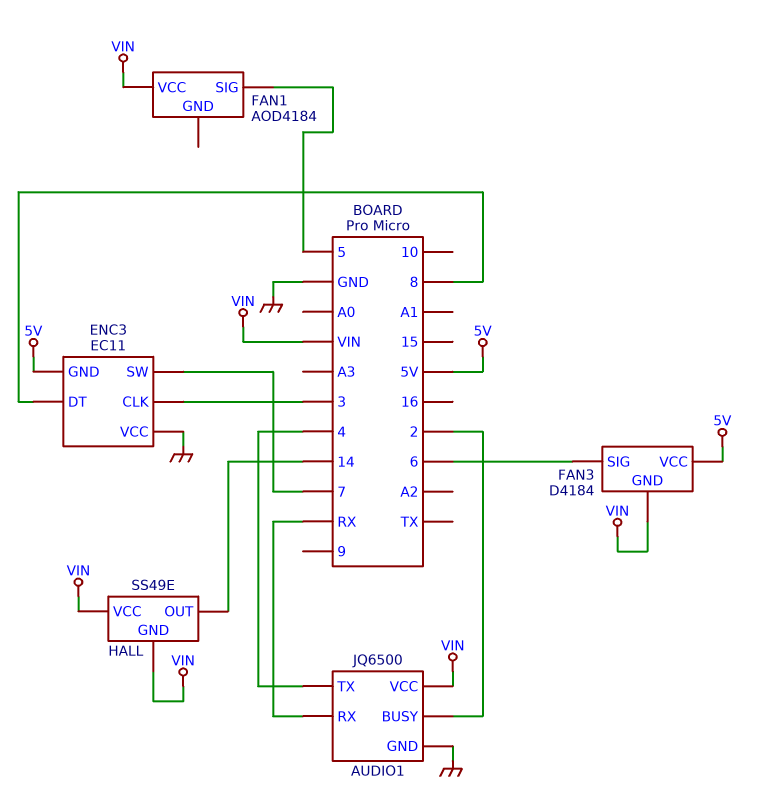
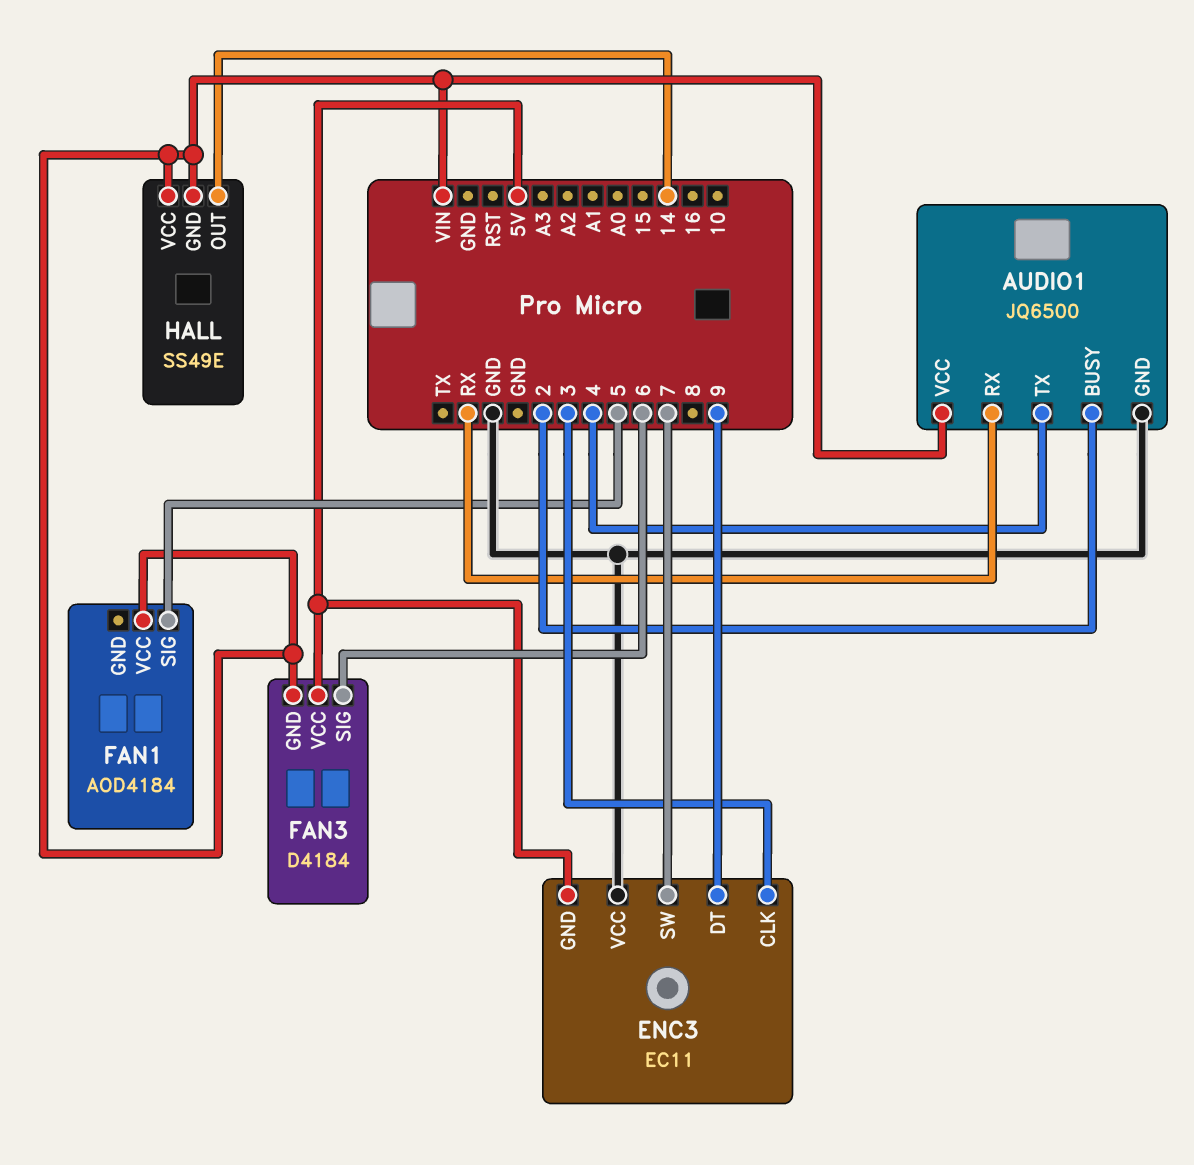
ENC3 pin DT: 8 -> 9

